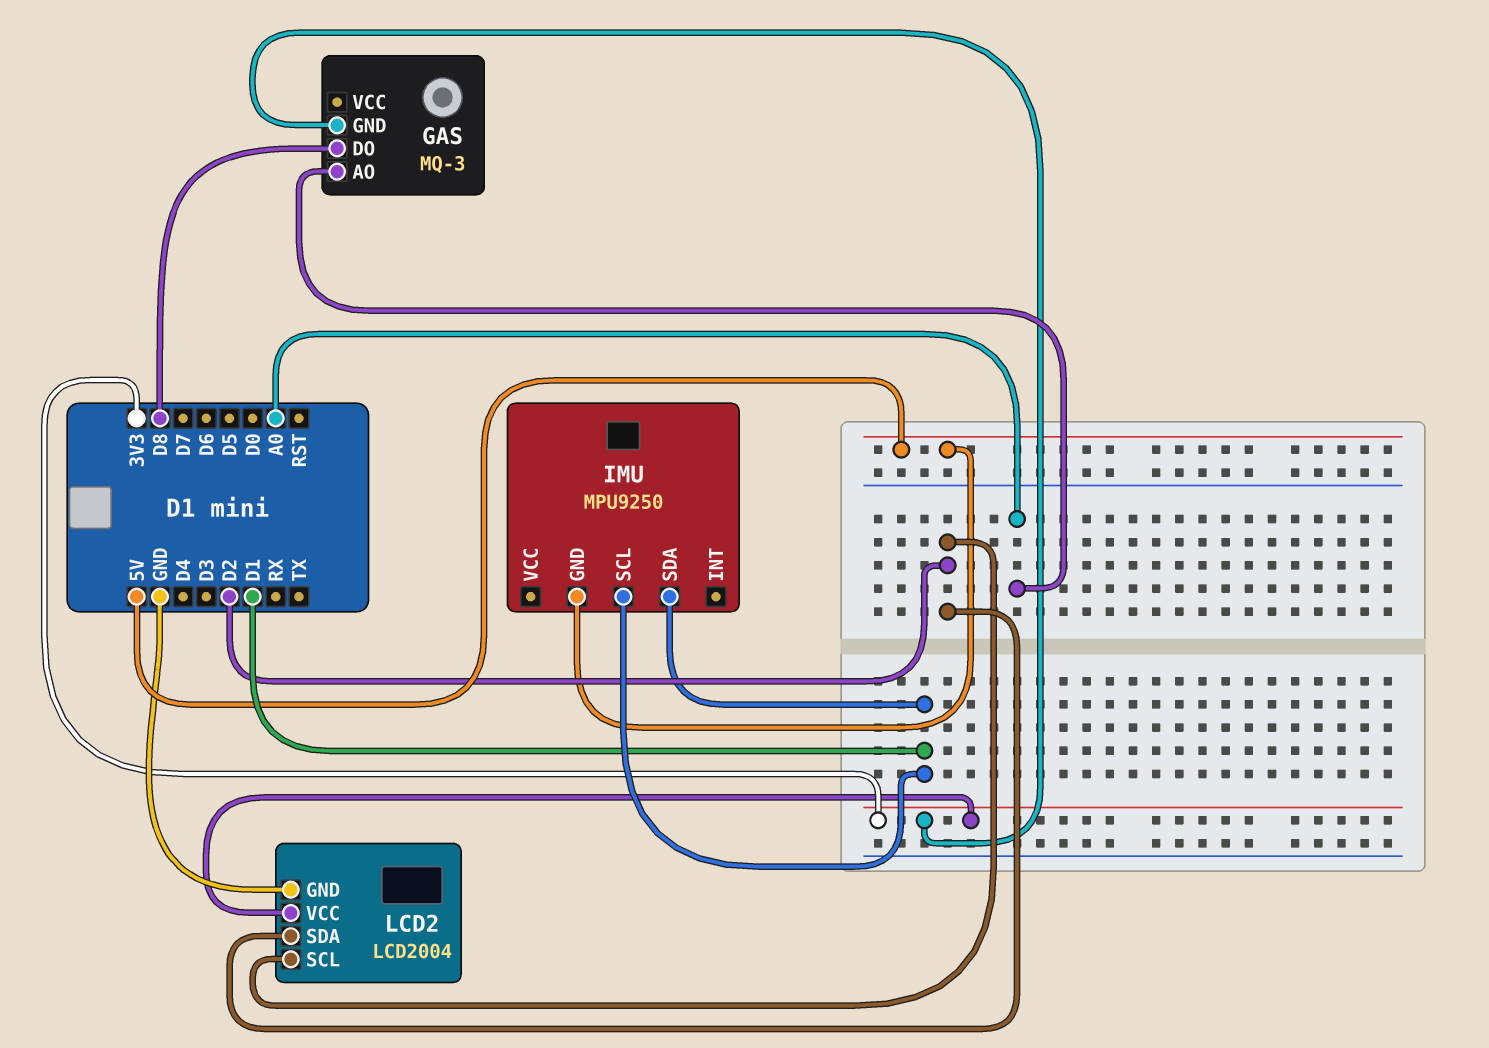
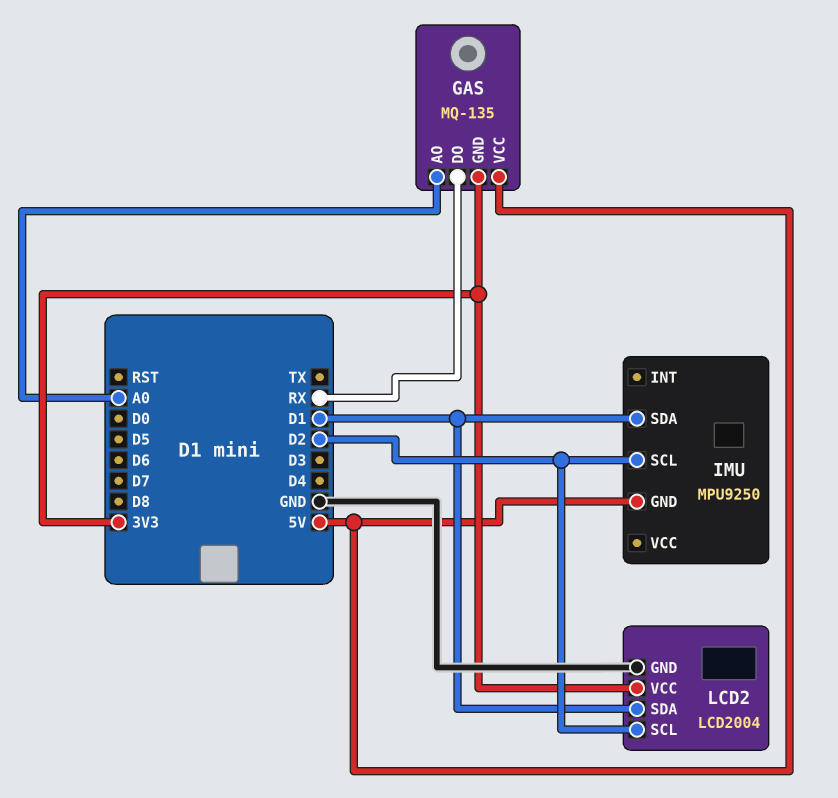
GAS: MQ-3 -> MQ-135
GAS pin DO: D8 -> RX
GAS pin VCC: none -> 5V
IMU pin SCL: D1 -> D2
LCD2 pin SDA: D2 -> D1

